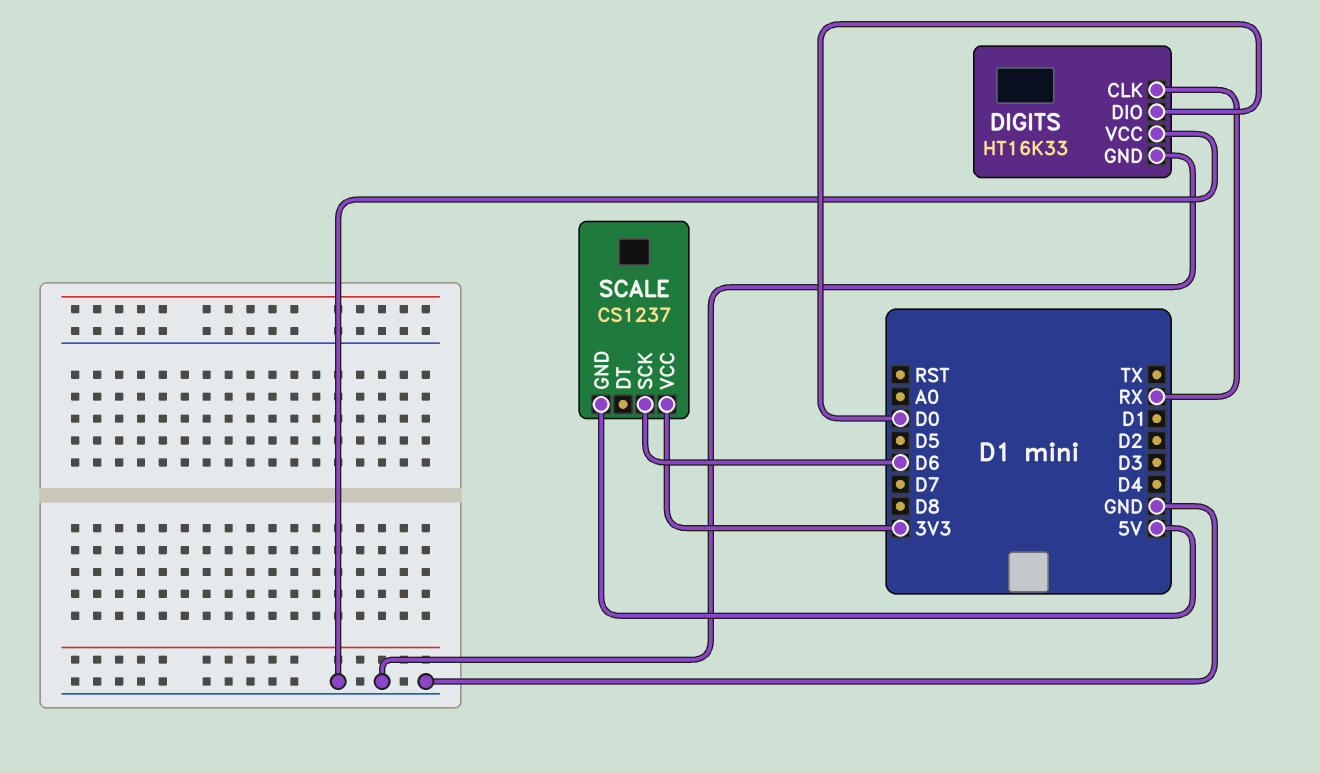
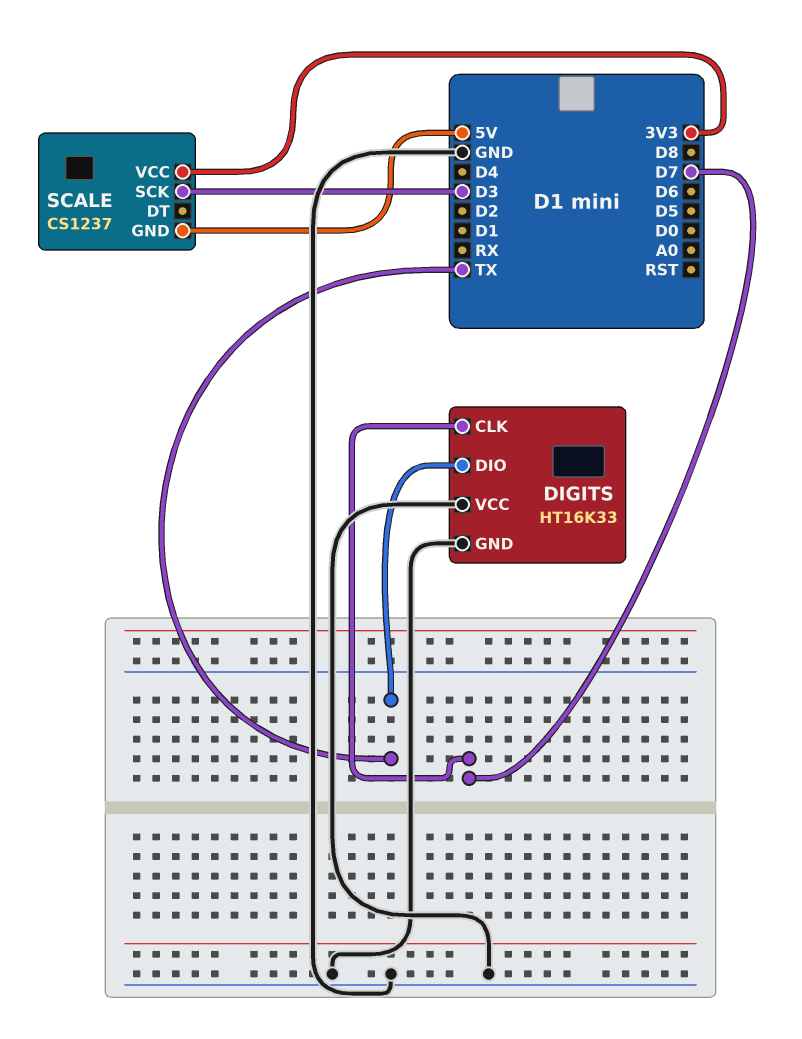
DIGITS pin CLK: RX -> D7
DIGITS pin DIO: D0 -> TX
SCALE pin SCK: D6 -> D3

